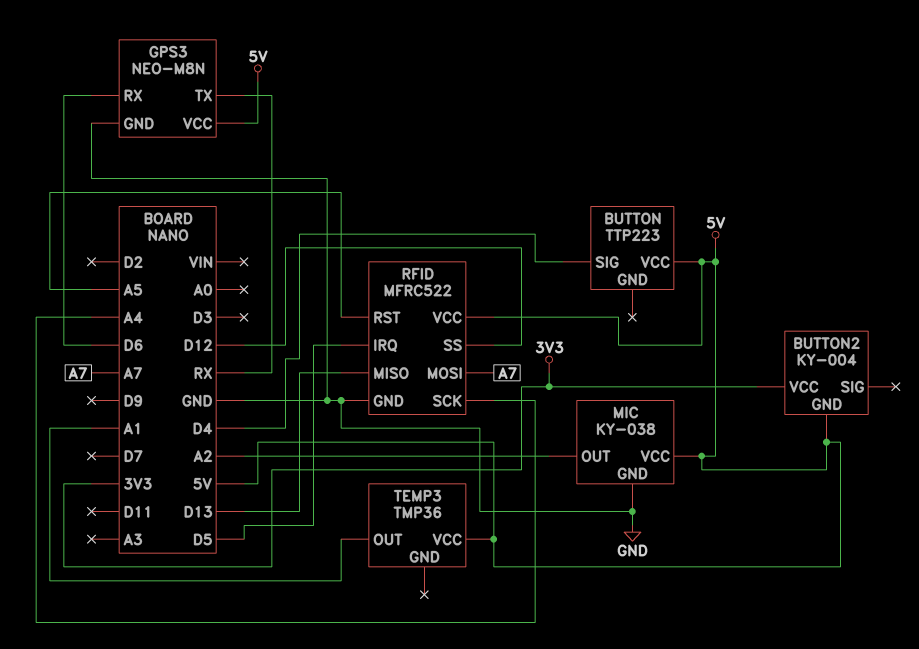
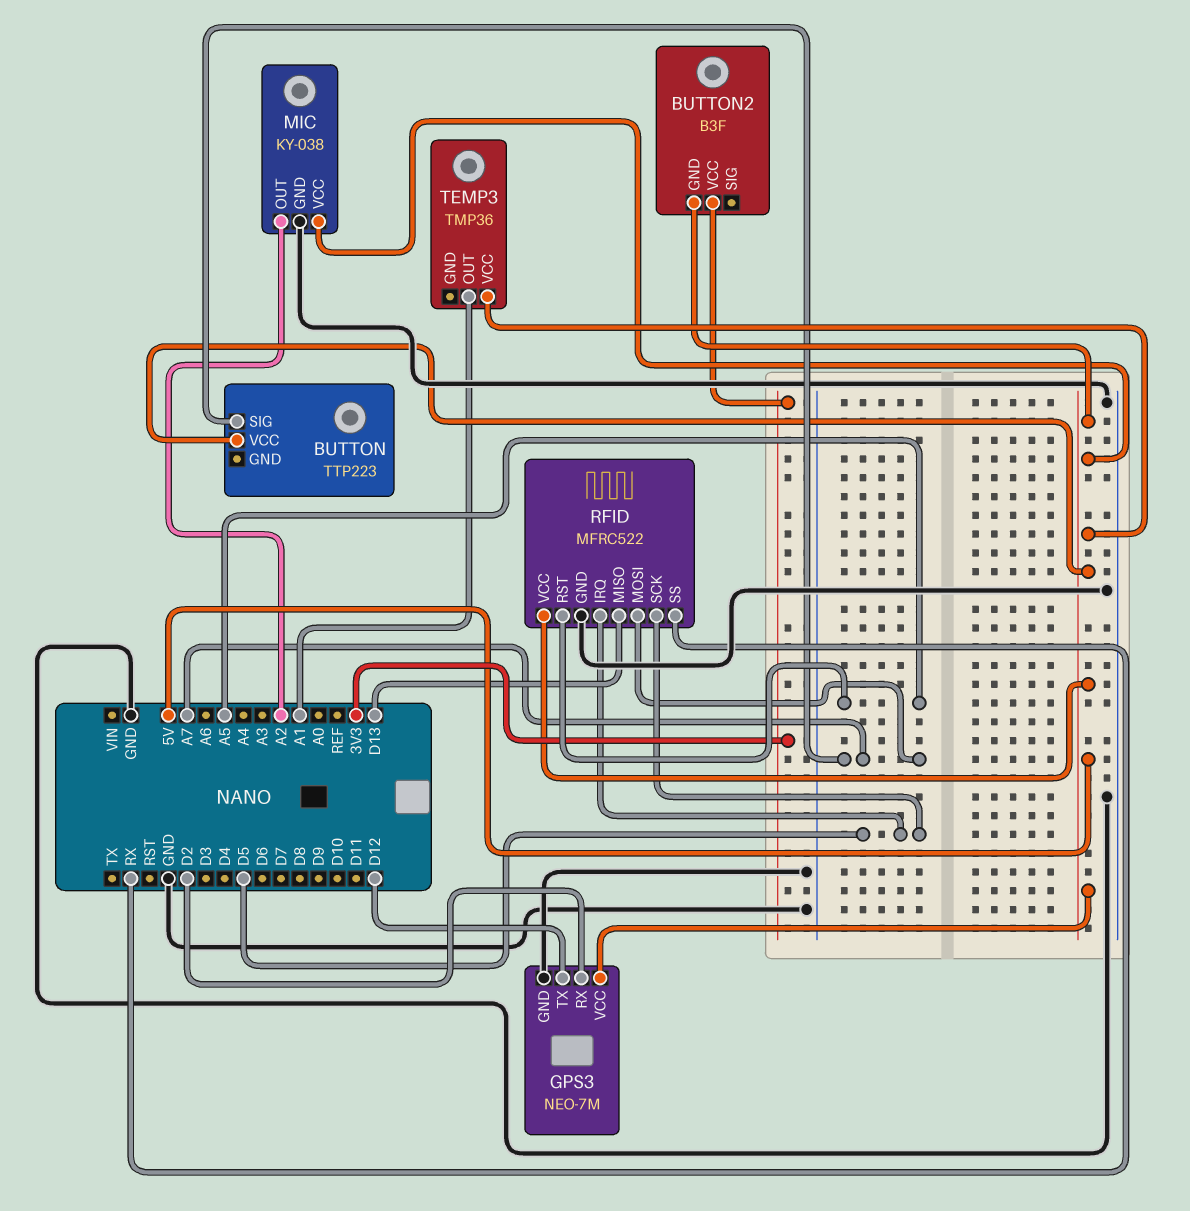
BUTTON pin SIG: D4 -> A7
BUTTON2: KY-004 -> B3F
GPS3: NEO-M8N -> NEO-7M
GPS3 pin RX: D6 -> D2
GPS3 pin TX: RX -> D12
RFID pin SCK: A4 -> D5
RFID pin SS: D12 -> RX

